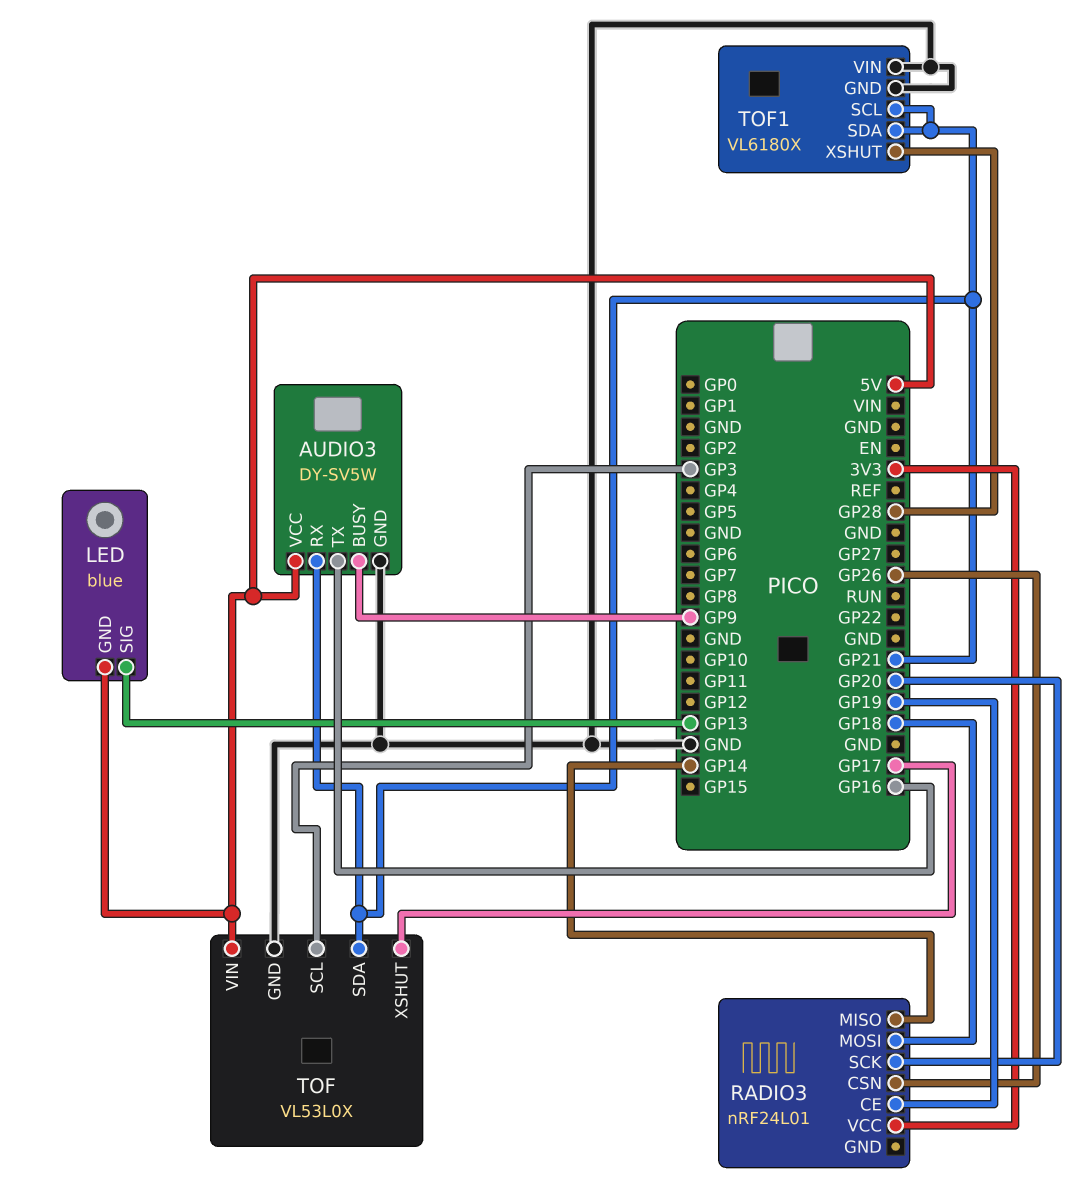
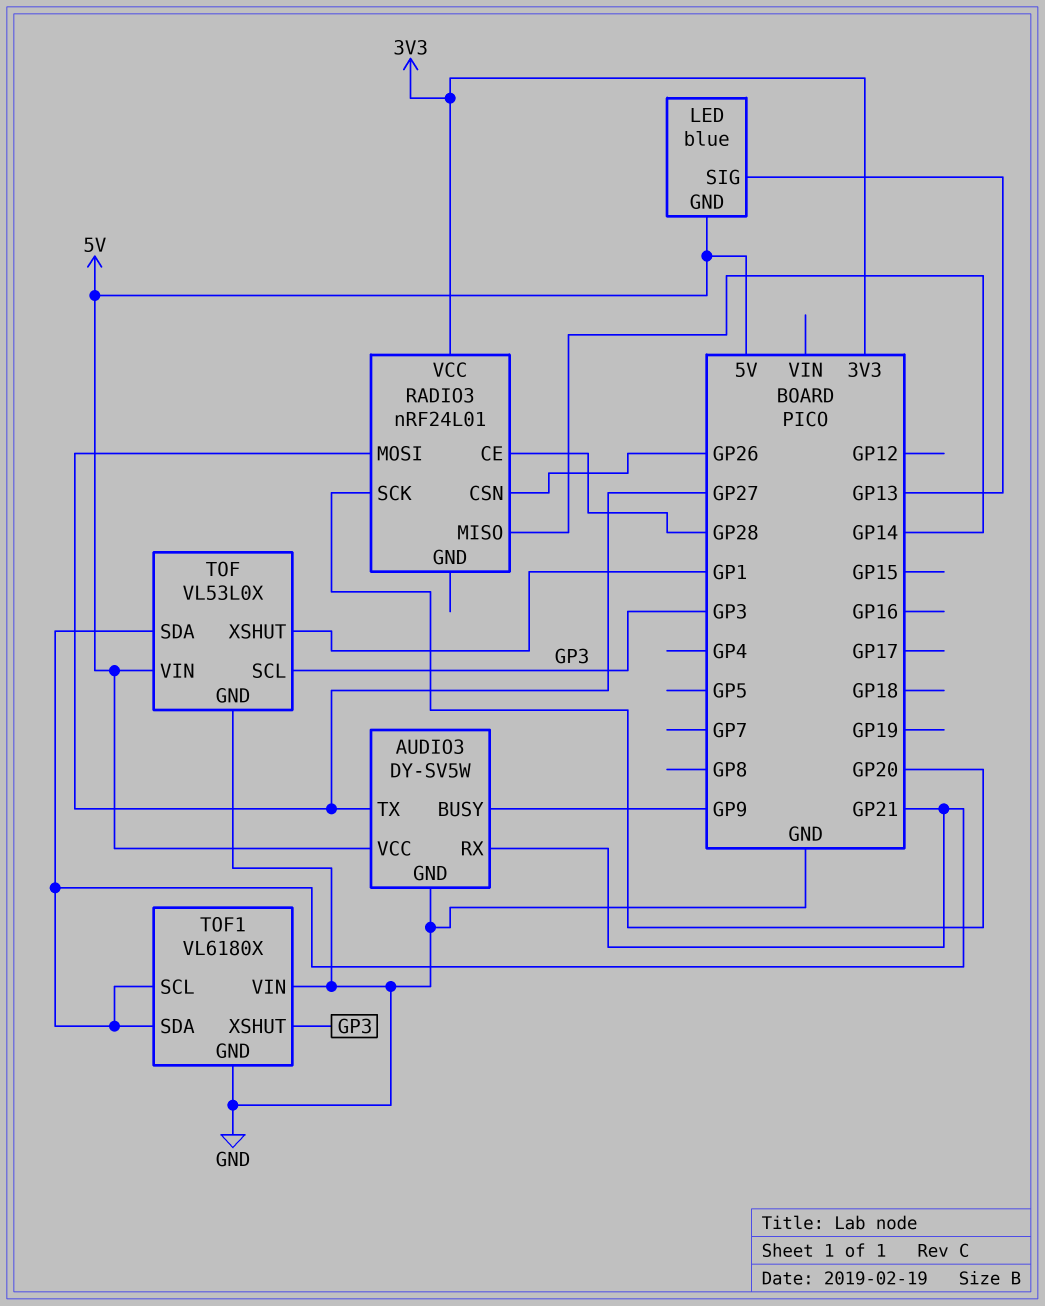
AUDIO3 pin TX: GP16 -> GP27
RADIO3 pin CE: GP19 -> GP28
RADIO3 pin MOSI: GP18 -> GP27
TOF pin XSHUT: GP17 -> GP1
TOF1 pin XSHUT: GP28 -> GP3

